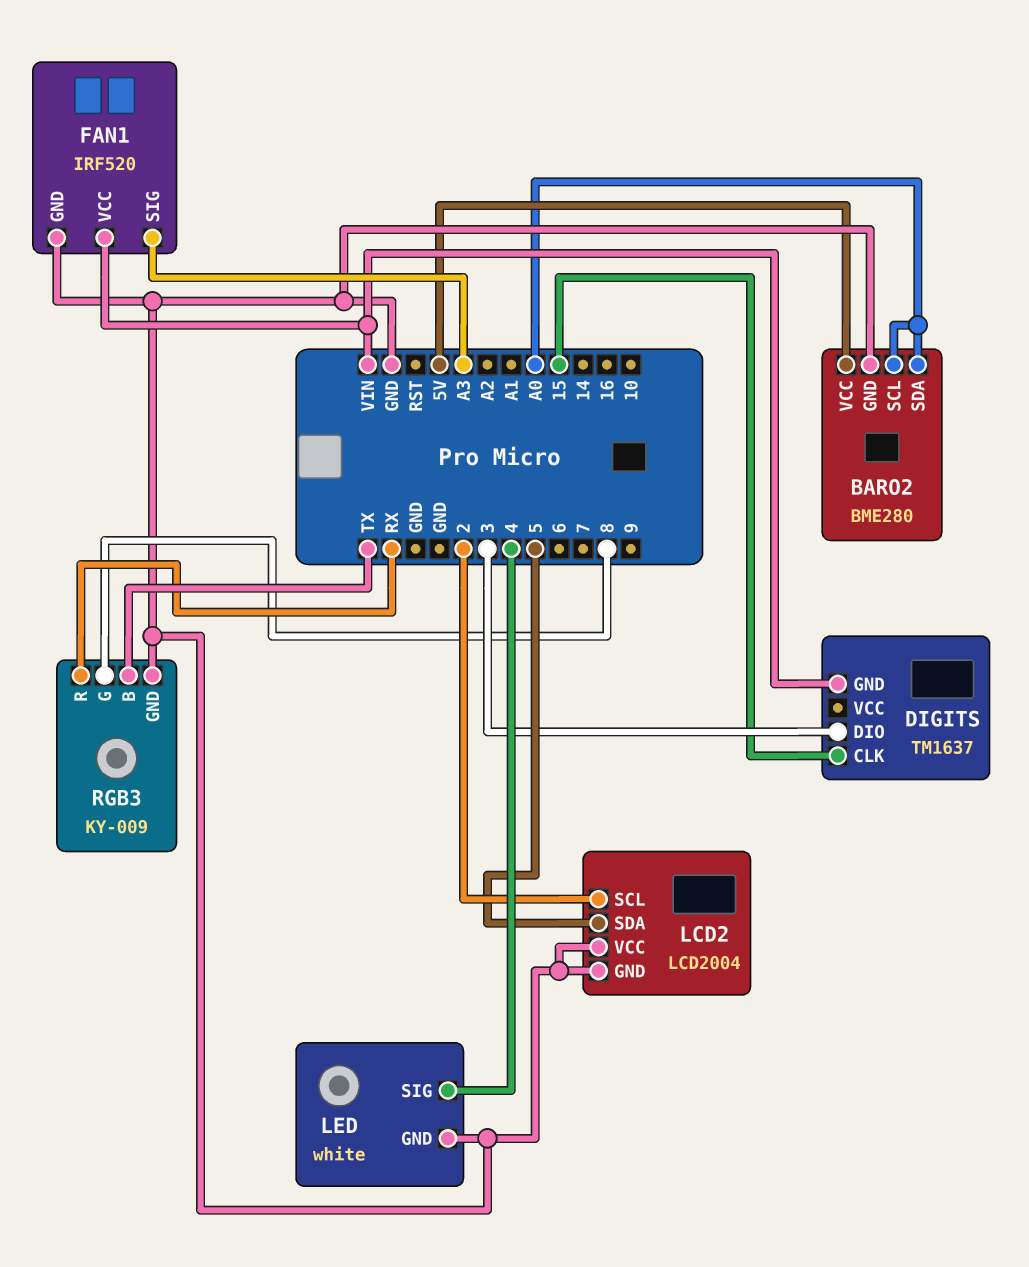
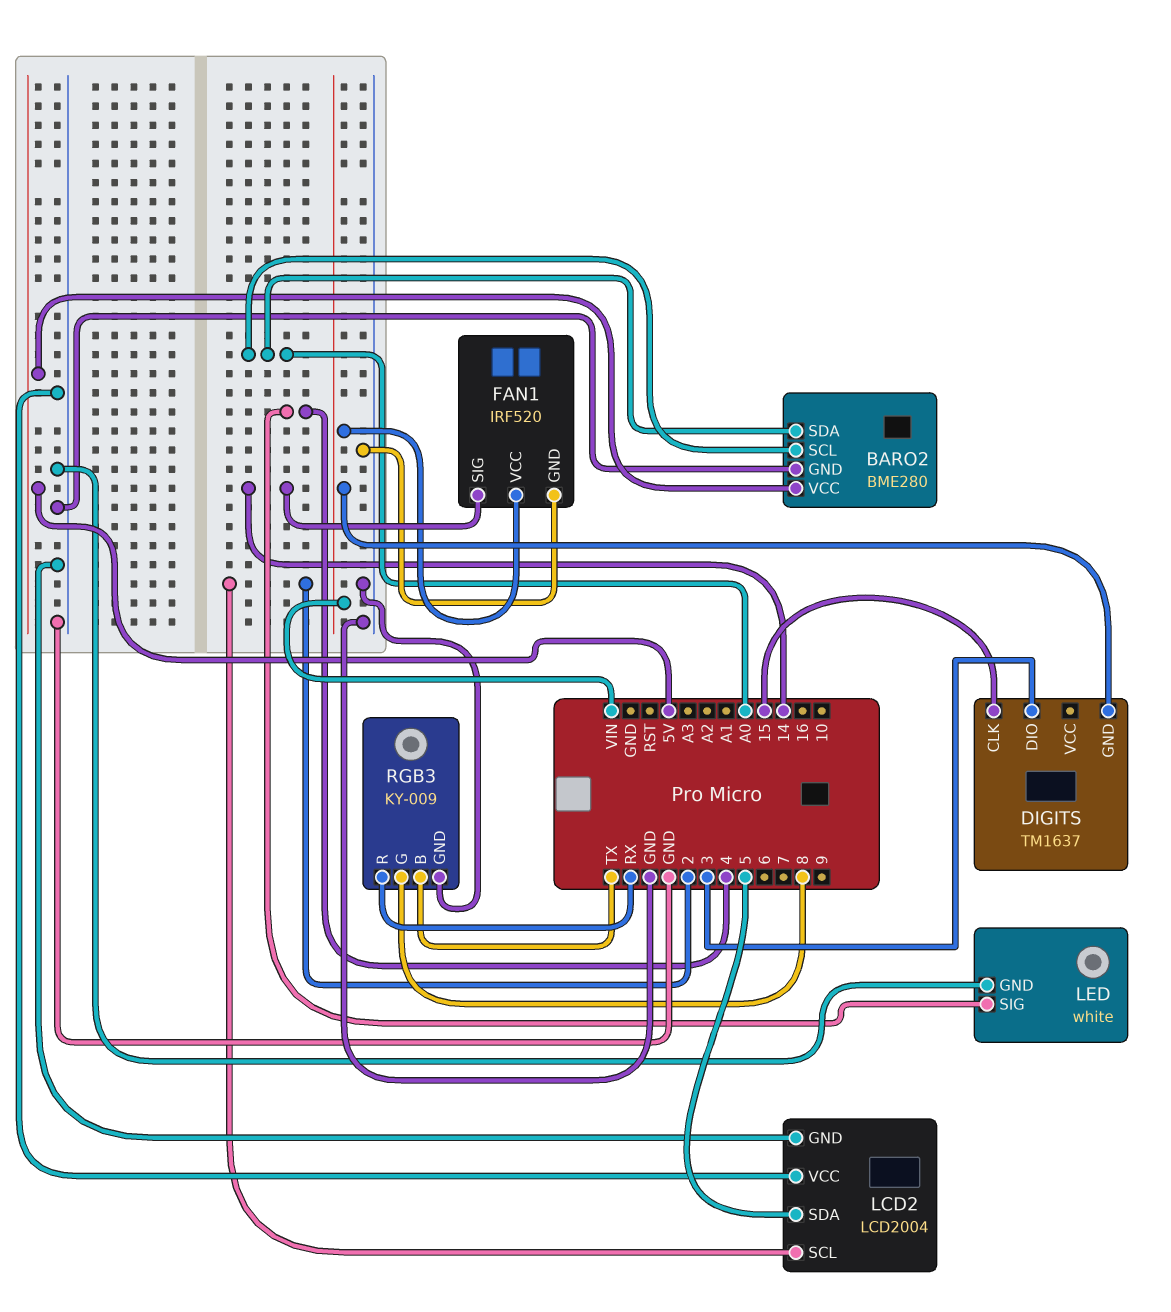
FAN1 pin SIG: A3 -> 14

